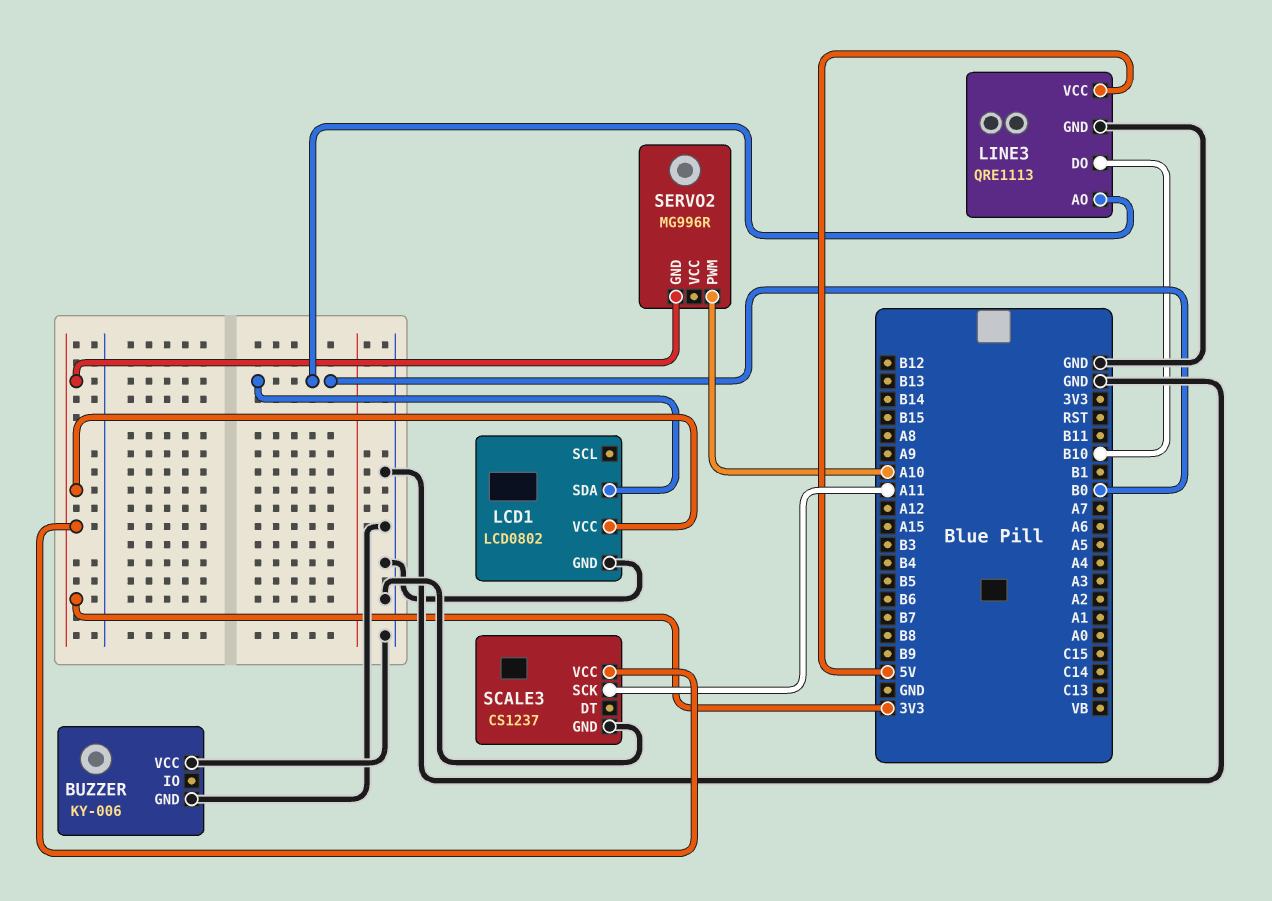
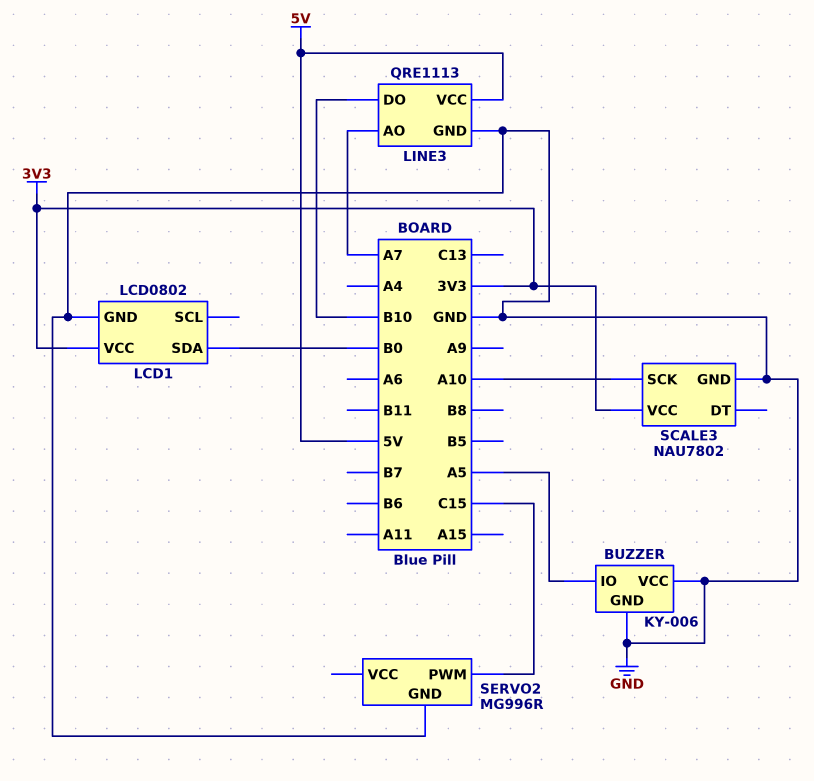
BUZZER pin IO: none -> A5
LINE3 pin AO: B0 -> A7
SCALE3: CS1237 -> NAU7802
SCALE3 pin SCK: A11 -> A10
SERVO2 pin GND: 3V3 -> GND
SERVO2 pin PWM: A10 -> C15

